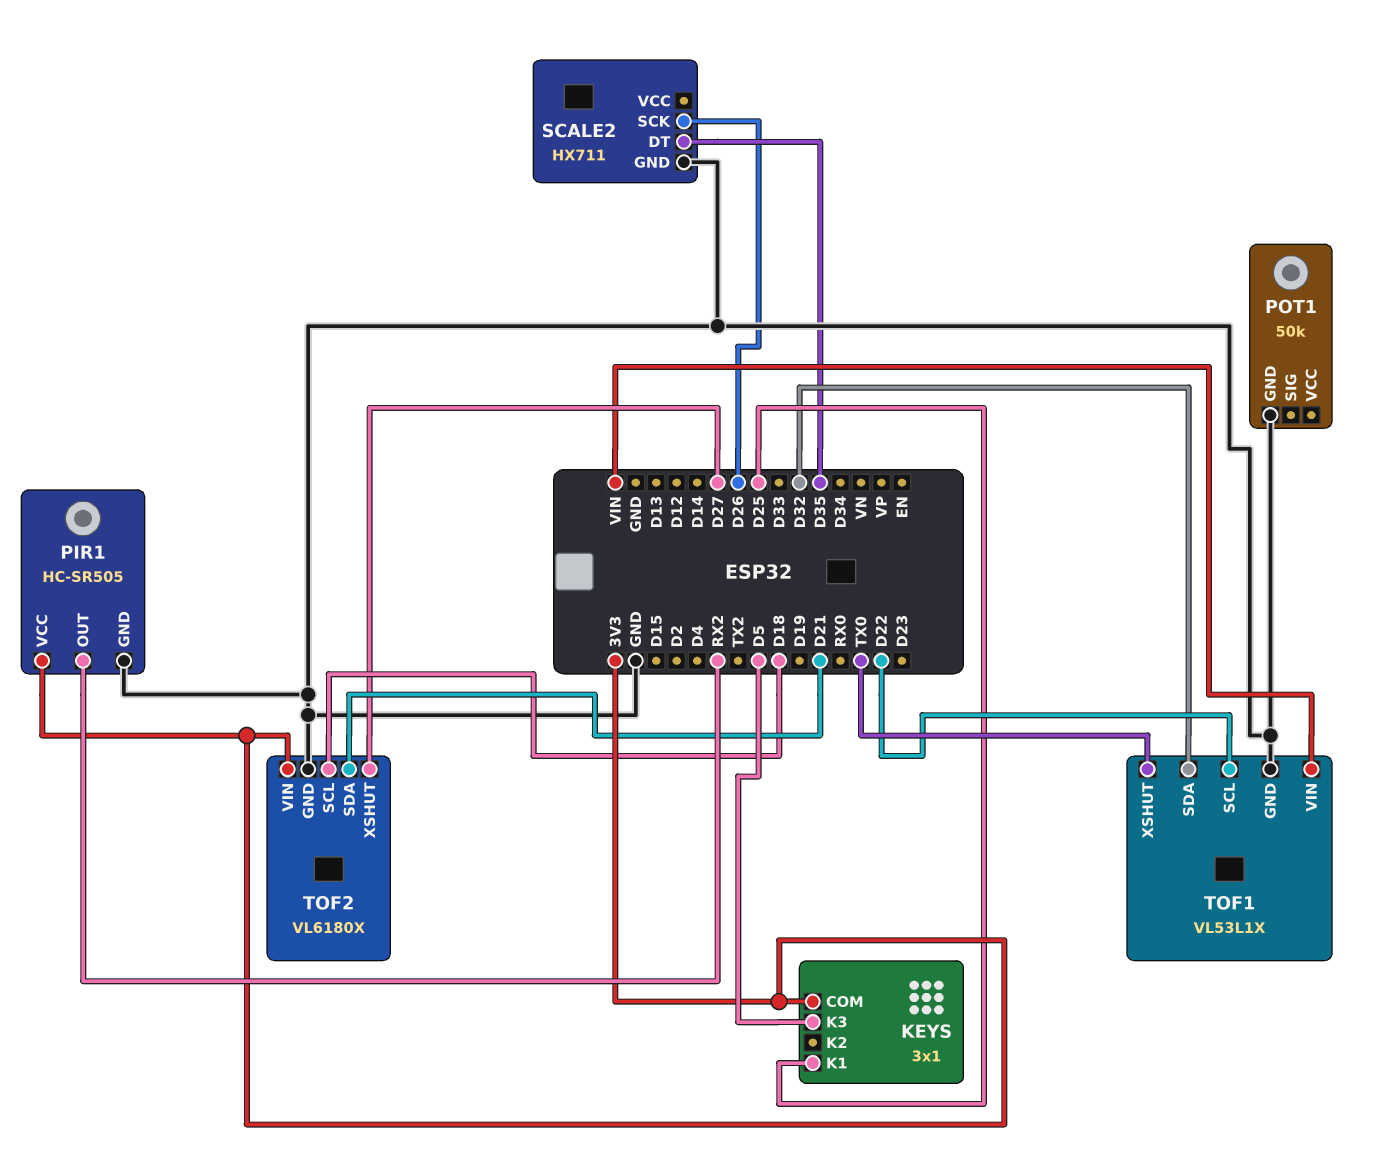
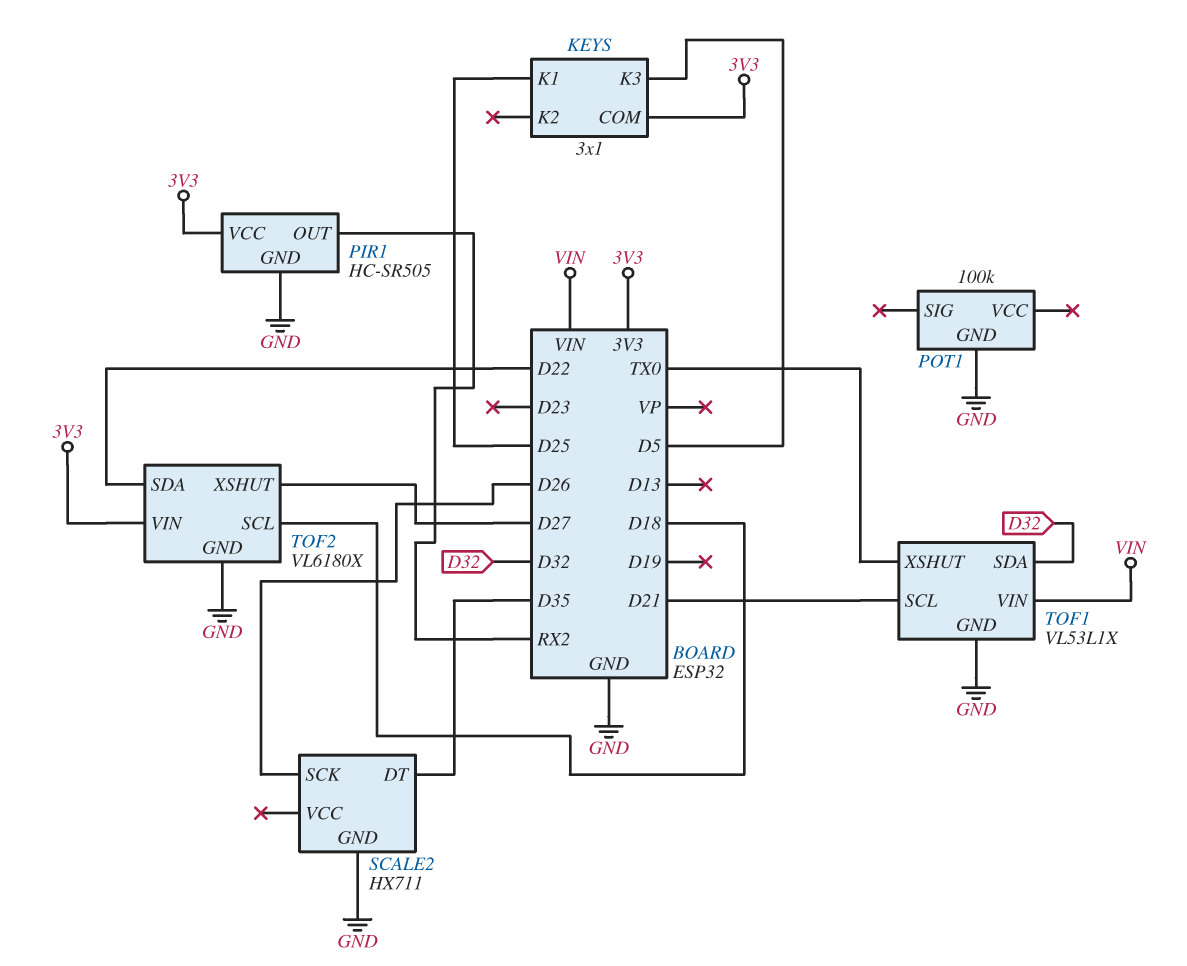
POT1: 50k -> 100k
TOF1 pin SCL: D22 -> D21
TOF2 pin SDA: D21 -> D22

